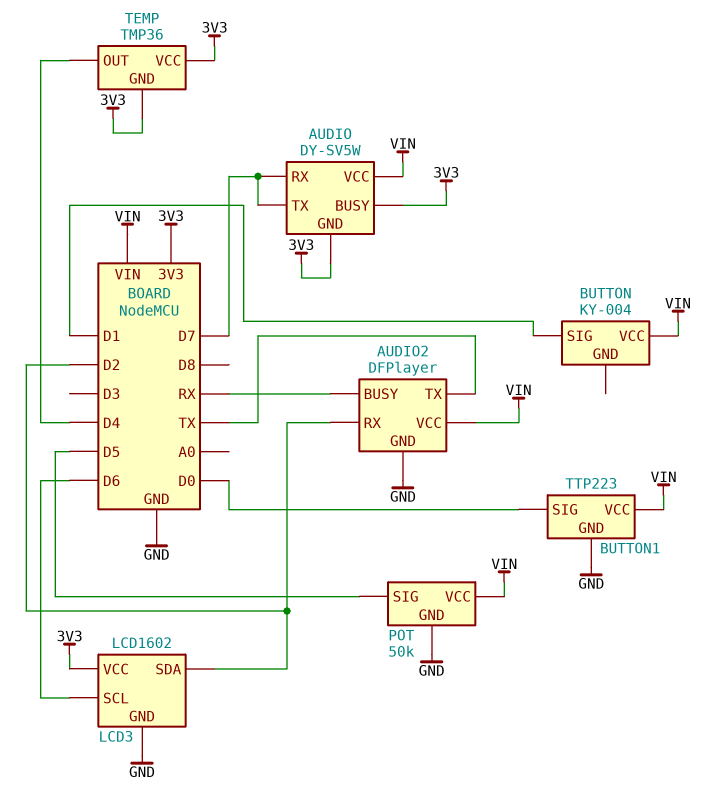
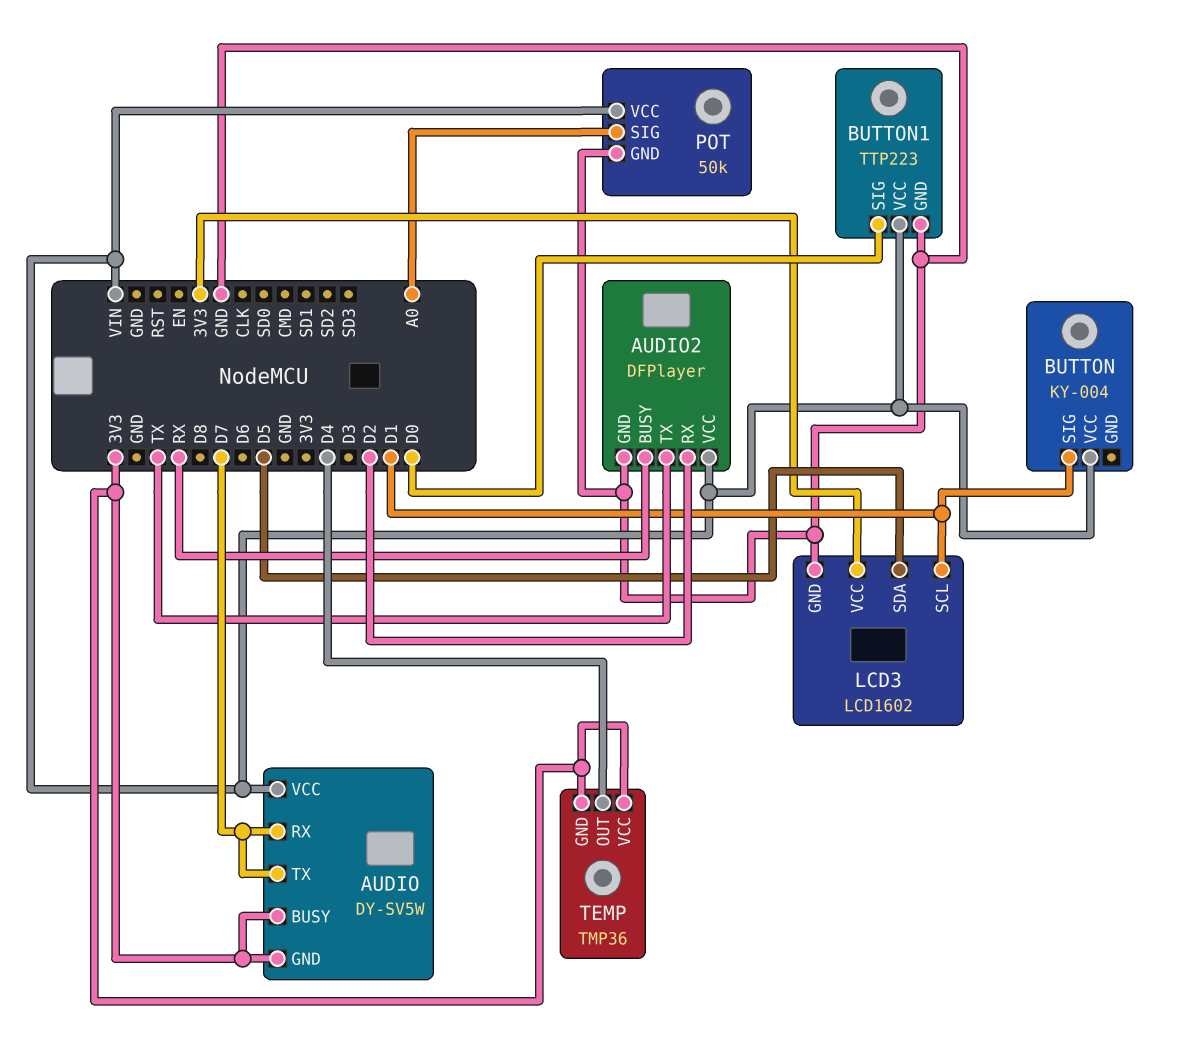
LCD3 pin SCL: D6 -> D1
LCD3 pin SDA: D2 -> D5
POT pin SIG: D5 -> A0

